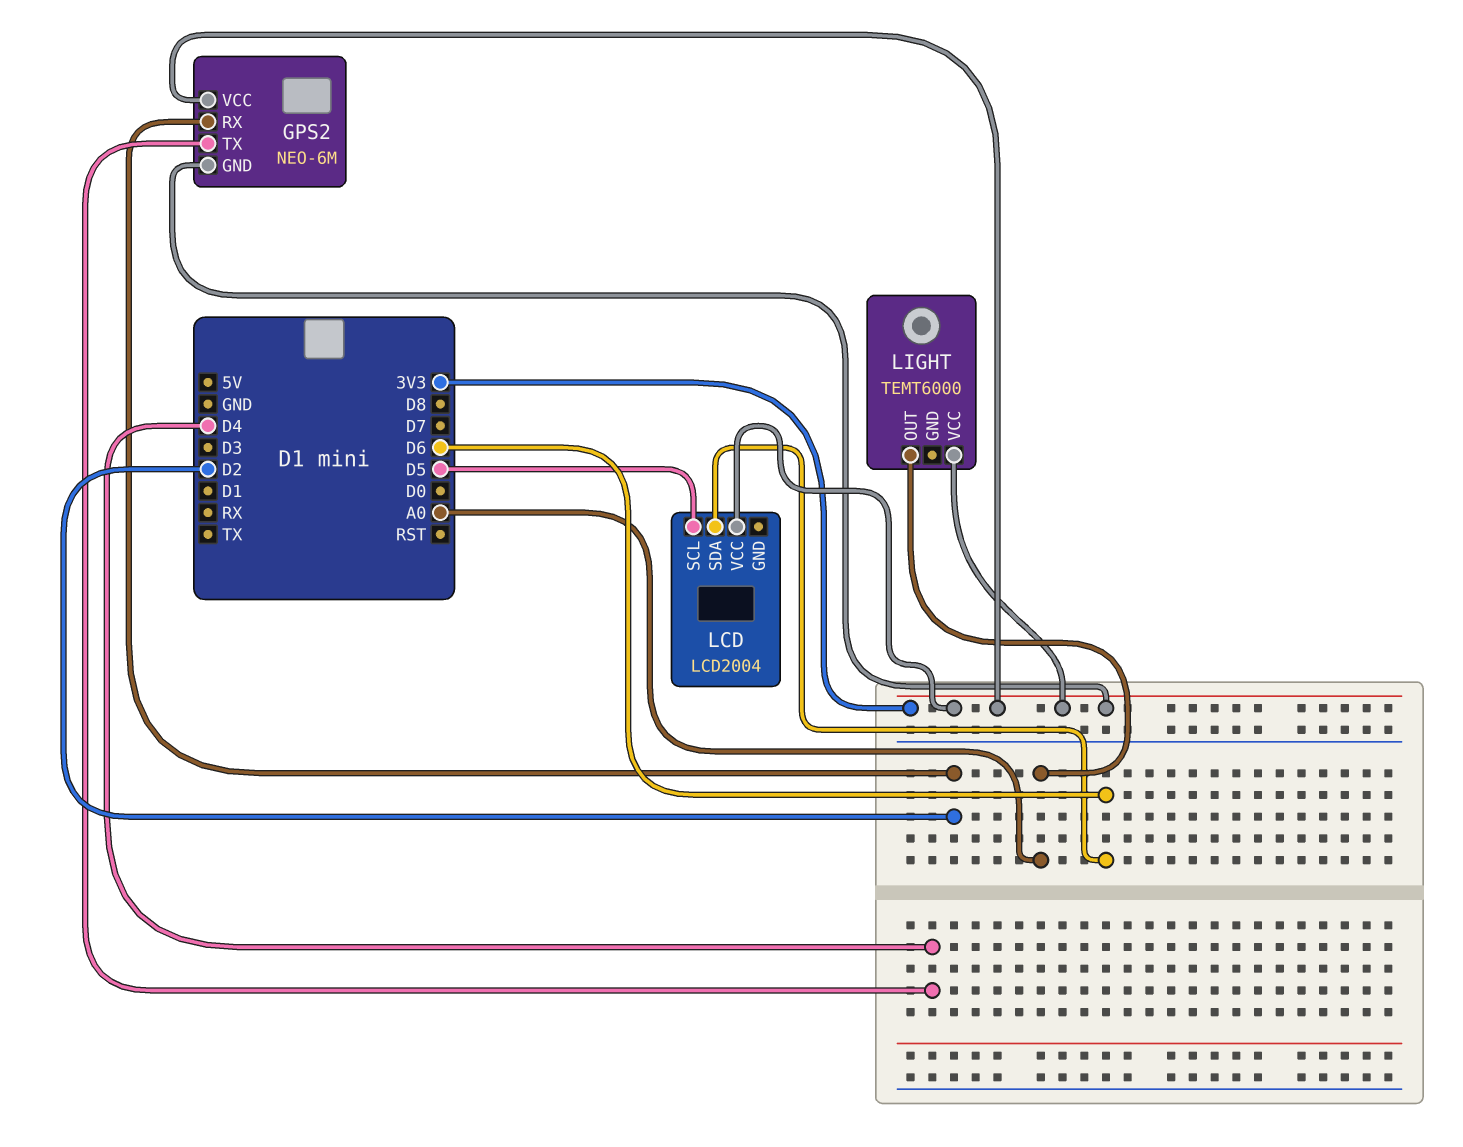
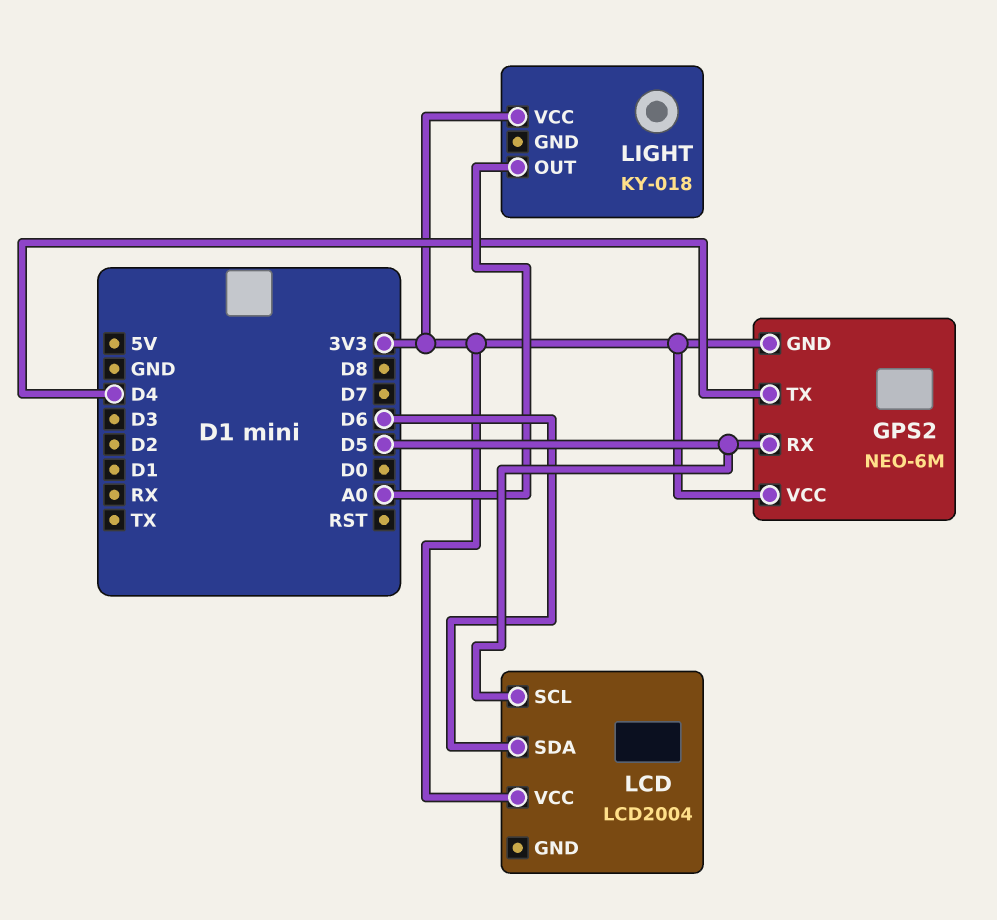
GPS2 pin RX: D2 -> D5
LIGHT: TEMT6000 -> KY-018

